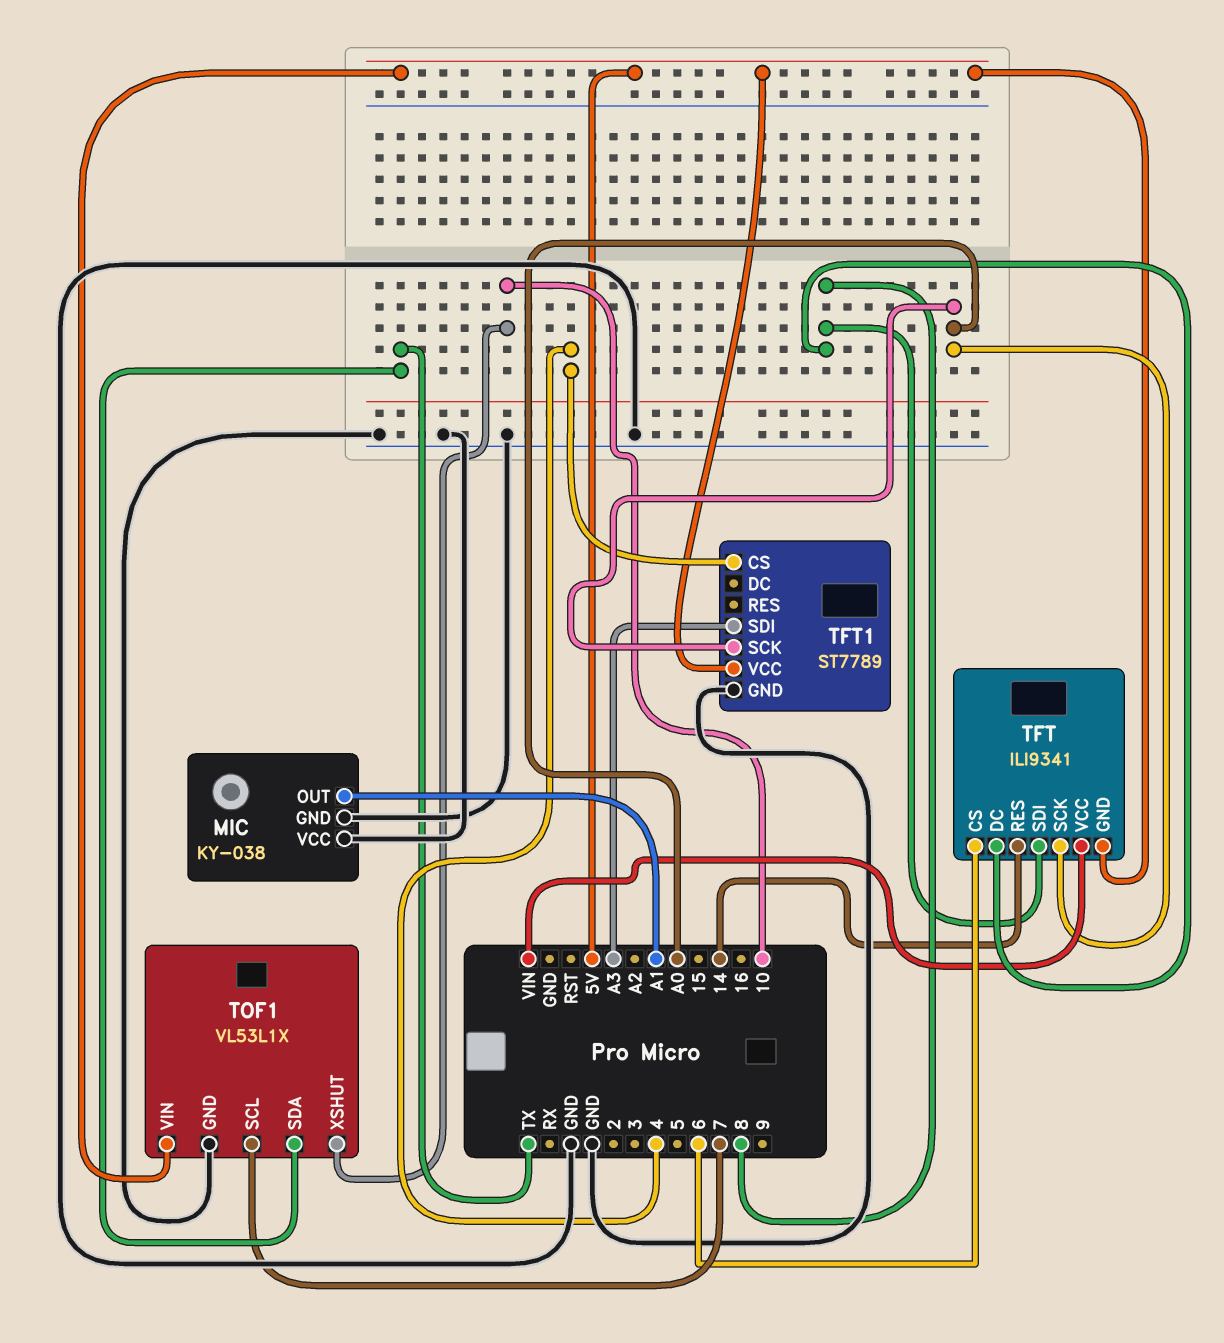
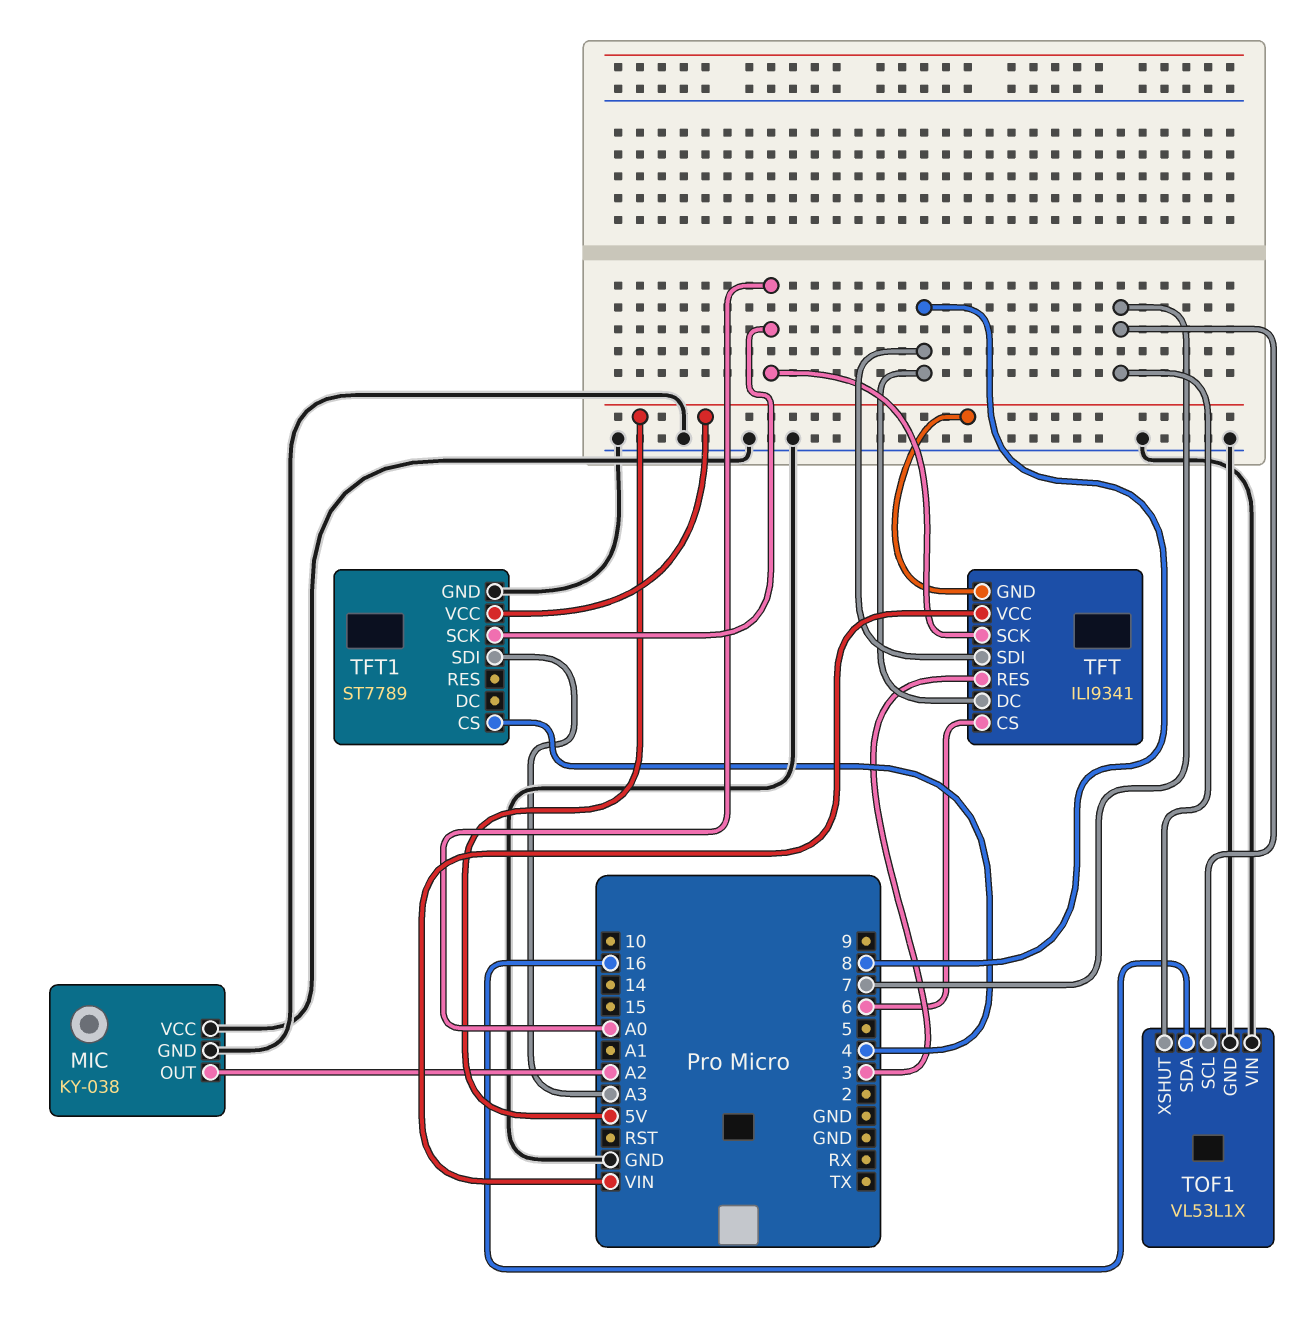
MIC pin OUT: A1 -> A2
TFT pin RES: 14 -> 3
TOF1 pin SDA: TX -> 16
TOF1 pin VIN: 5V -> GND
TOF1 pin XSHUT: 10 -> 7

